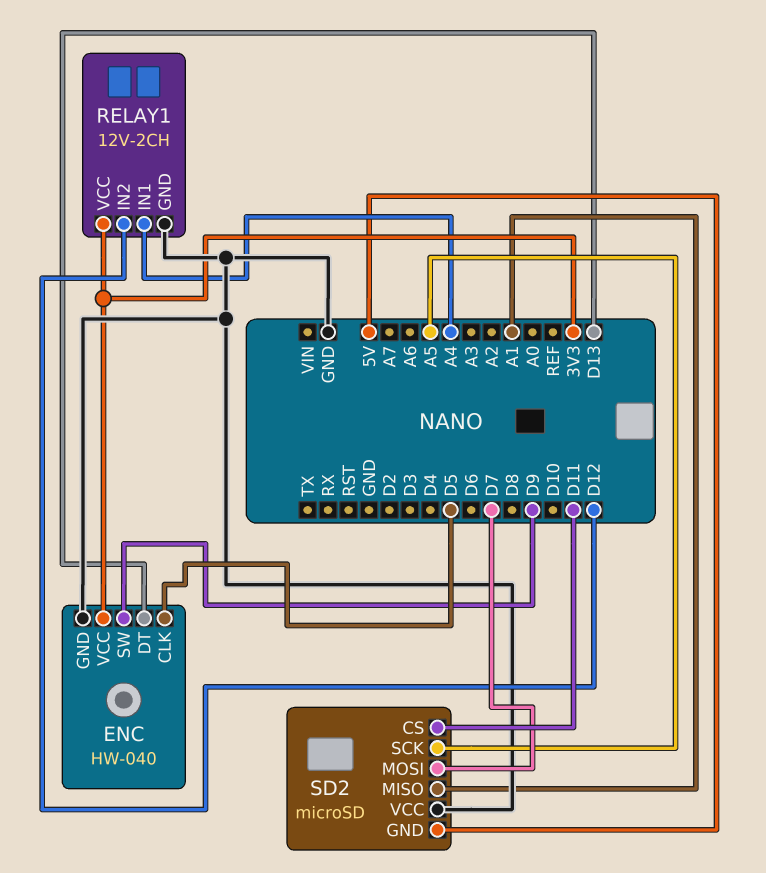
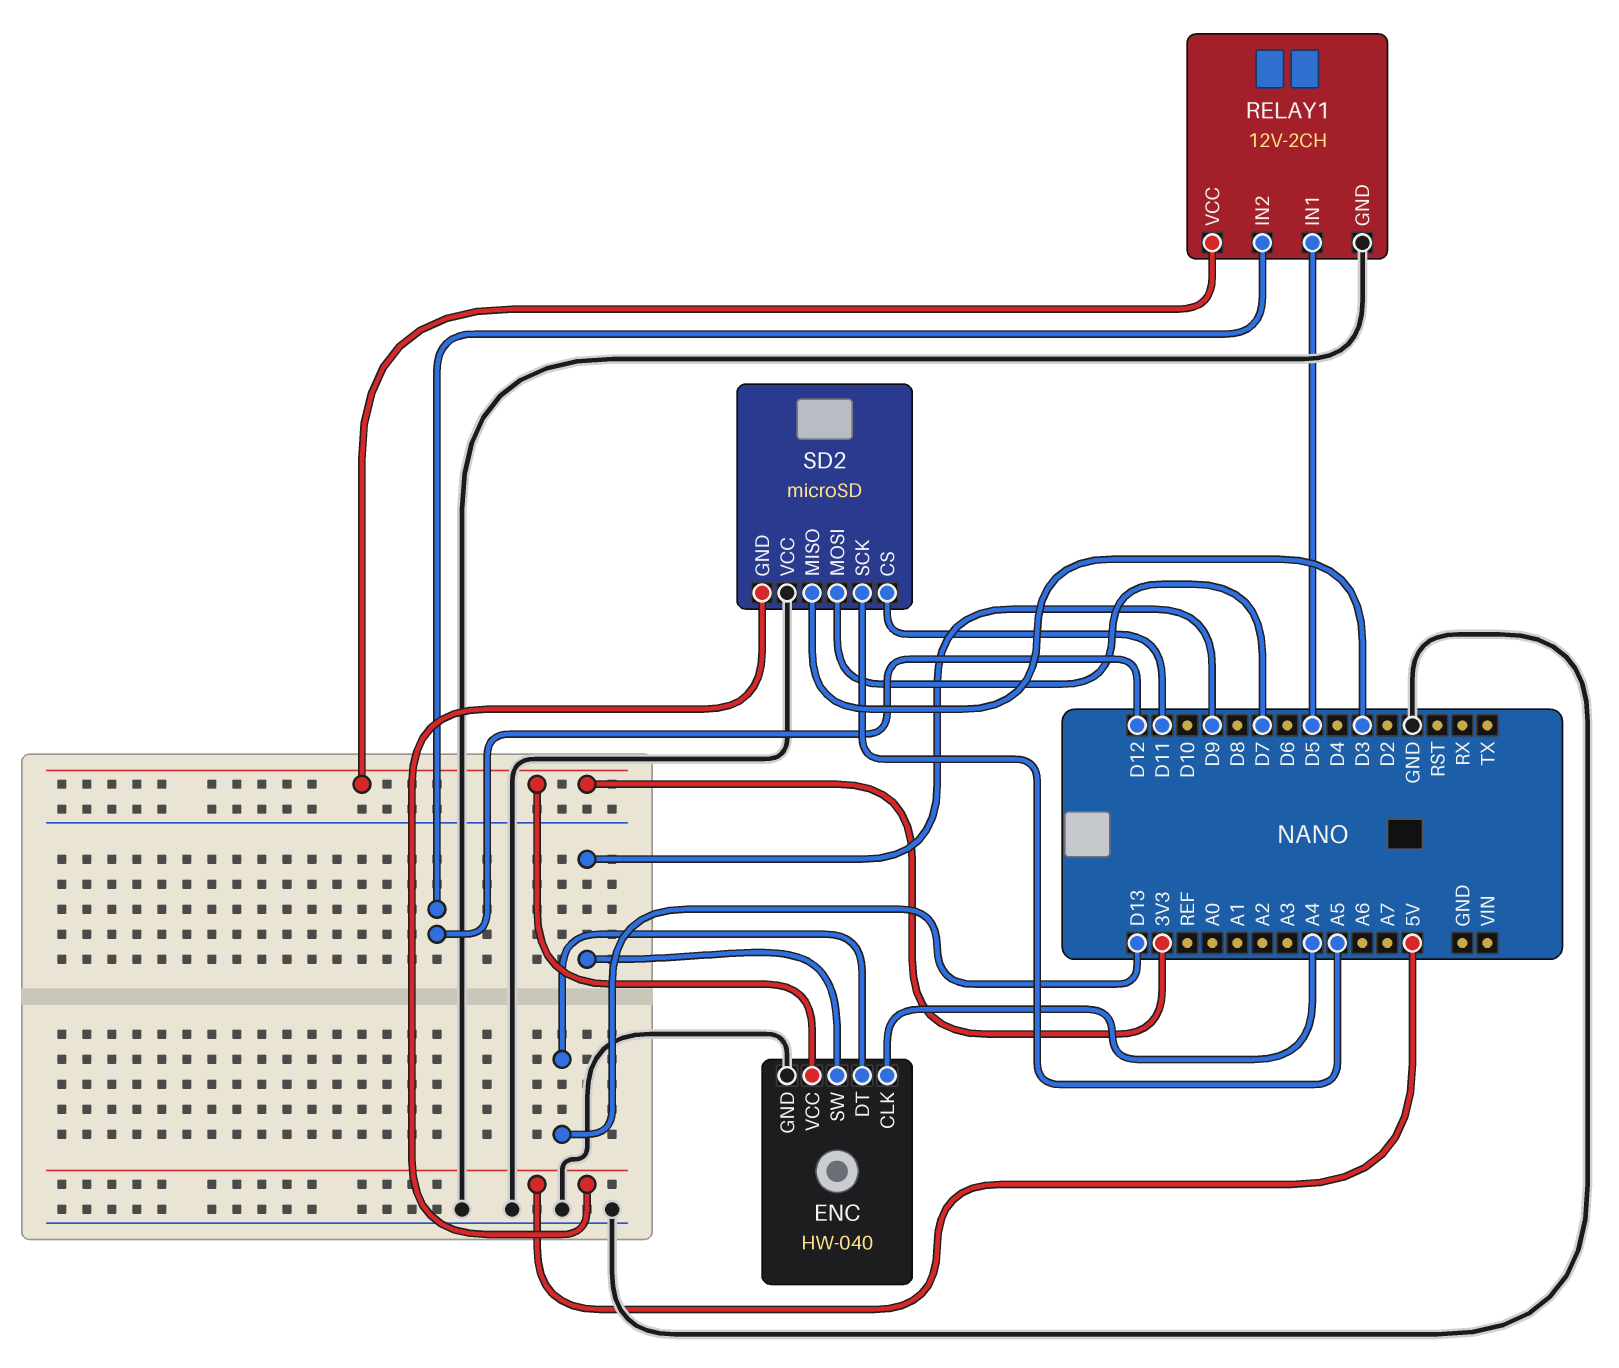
ENC pin CLK: D5 -> A4
RELAY1 pin IN1: A4 -> D5
SD2 pin MISO: A1 -> D3

